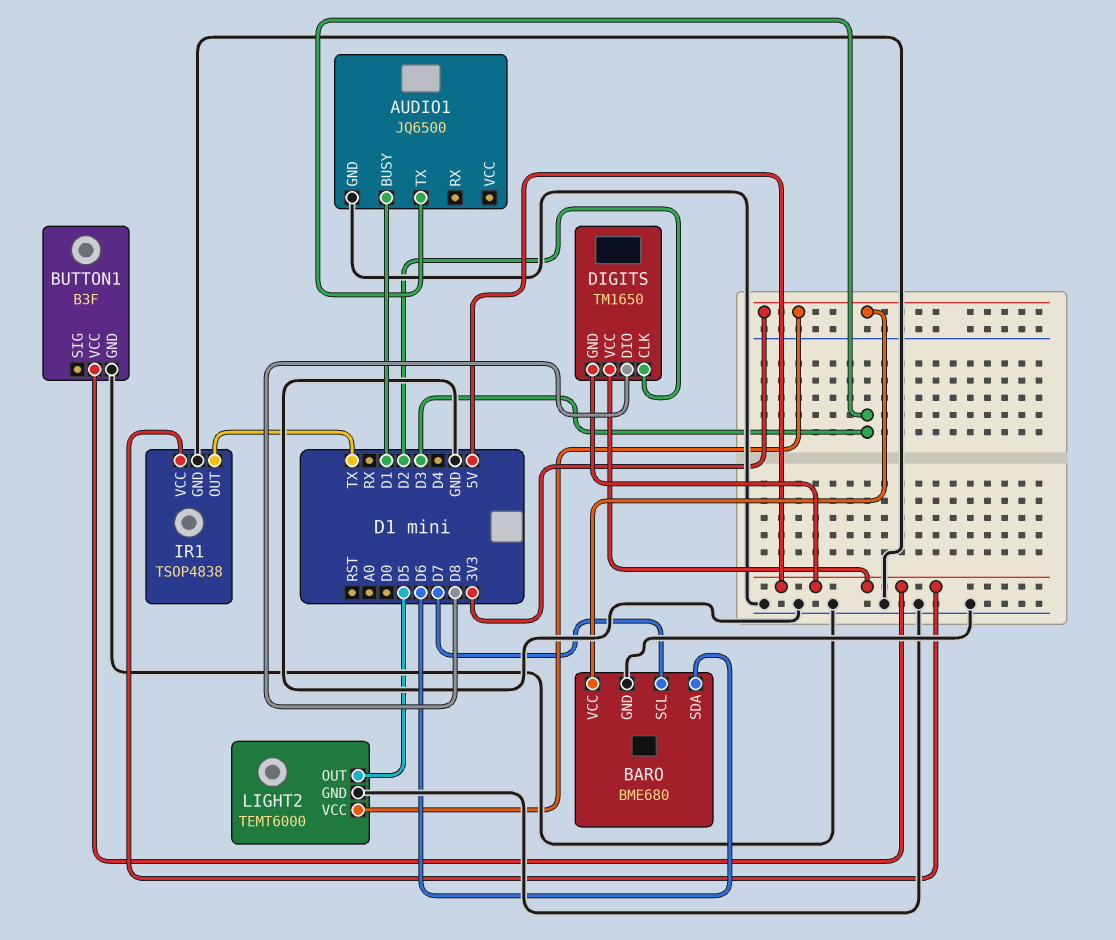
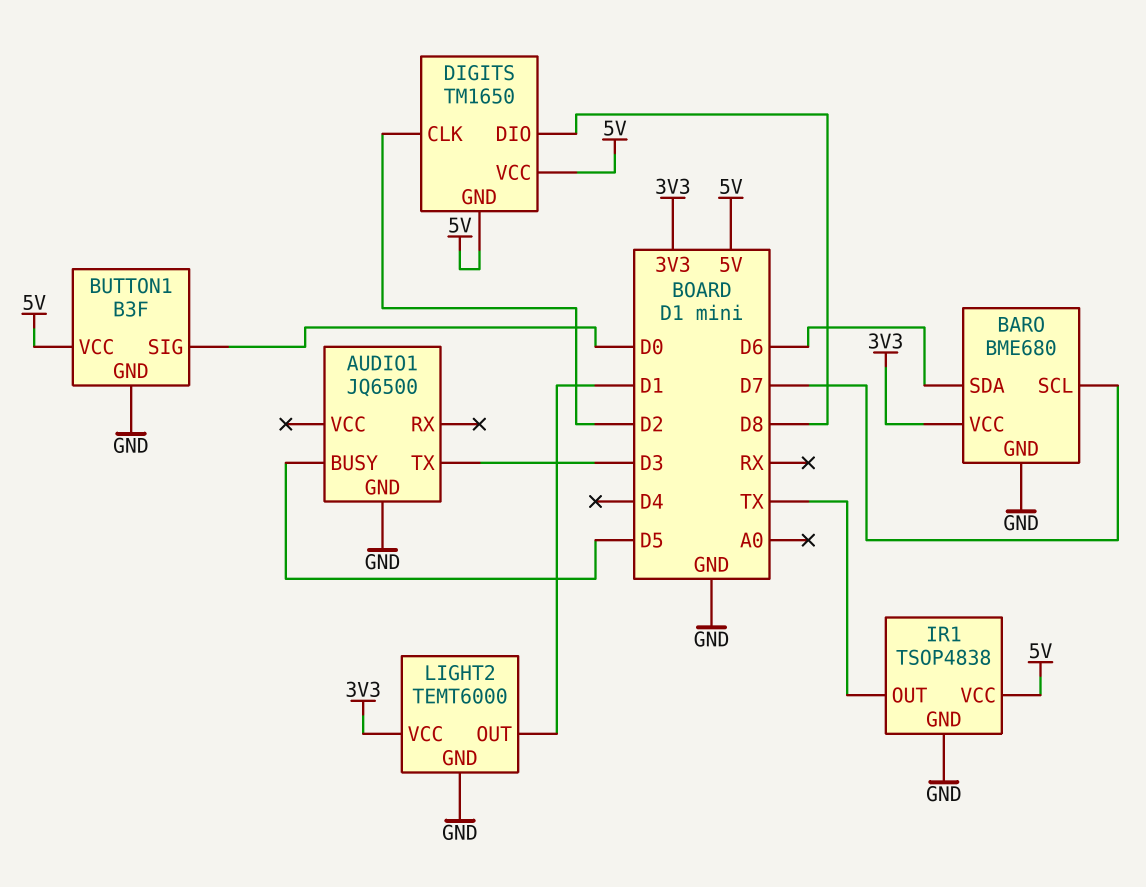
AUDIO1 pin BUSY: D1 -> D5
BUTTON1 pin SIG: none -> D0
LIGHT2 pin OUT: D5 -> D1

